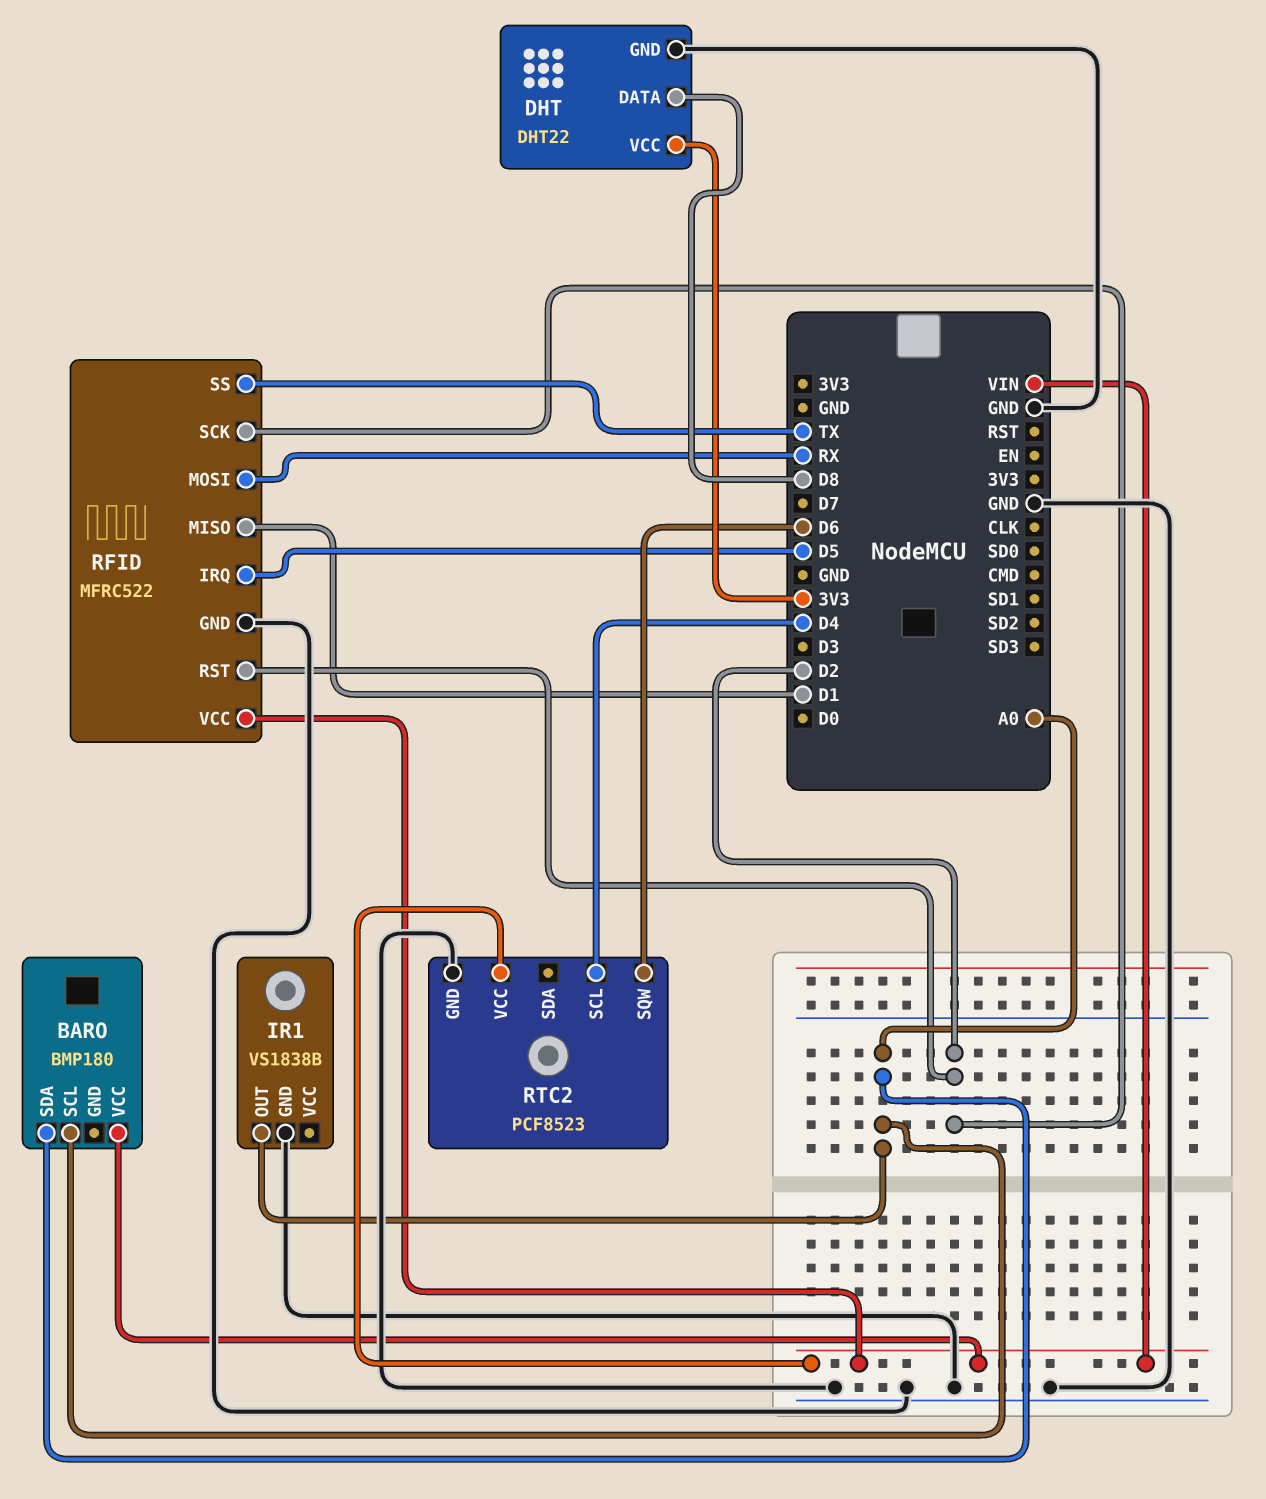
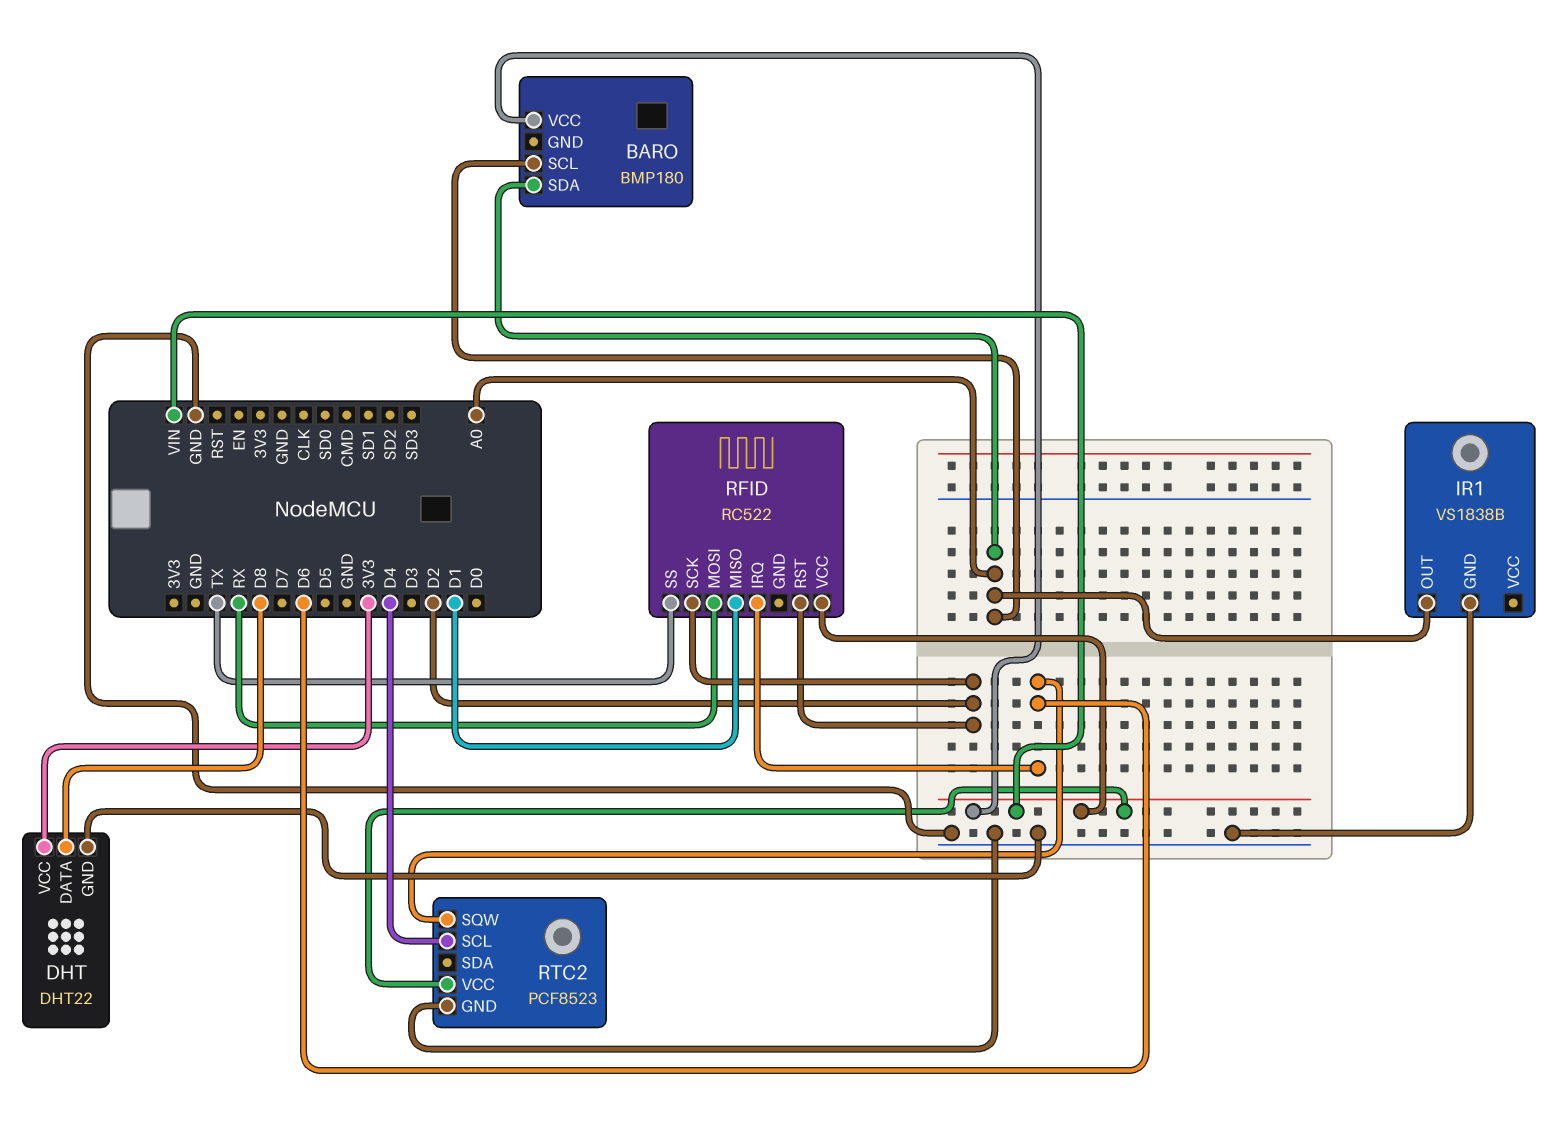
RFID: MFRC522 -> RC522
RFID pin GND: GND -> none
RFID pin IRQ: D5 -> D6

